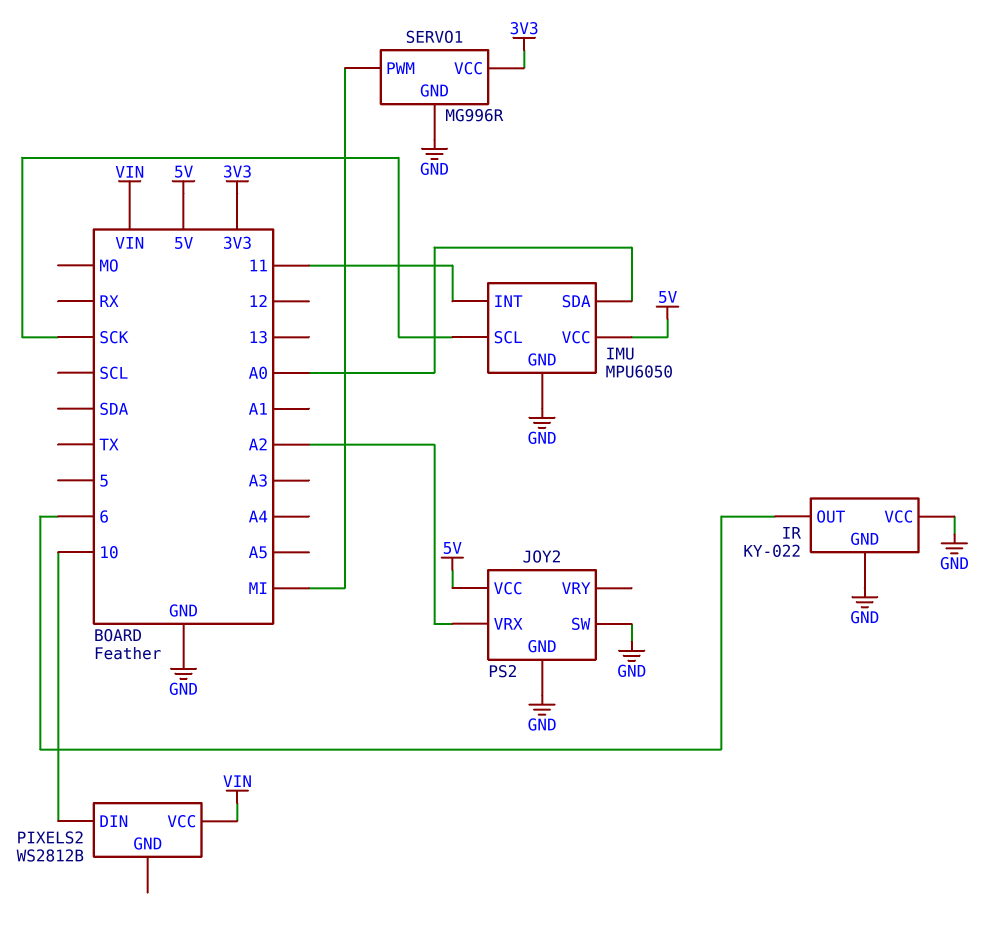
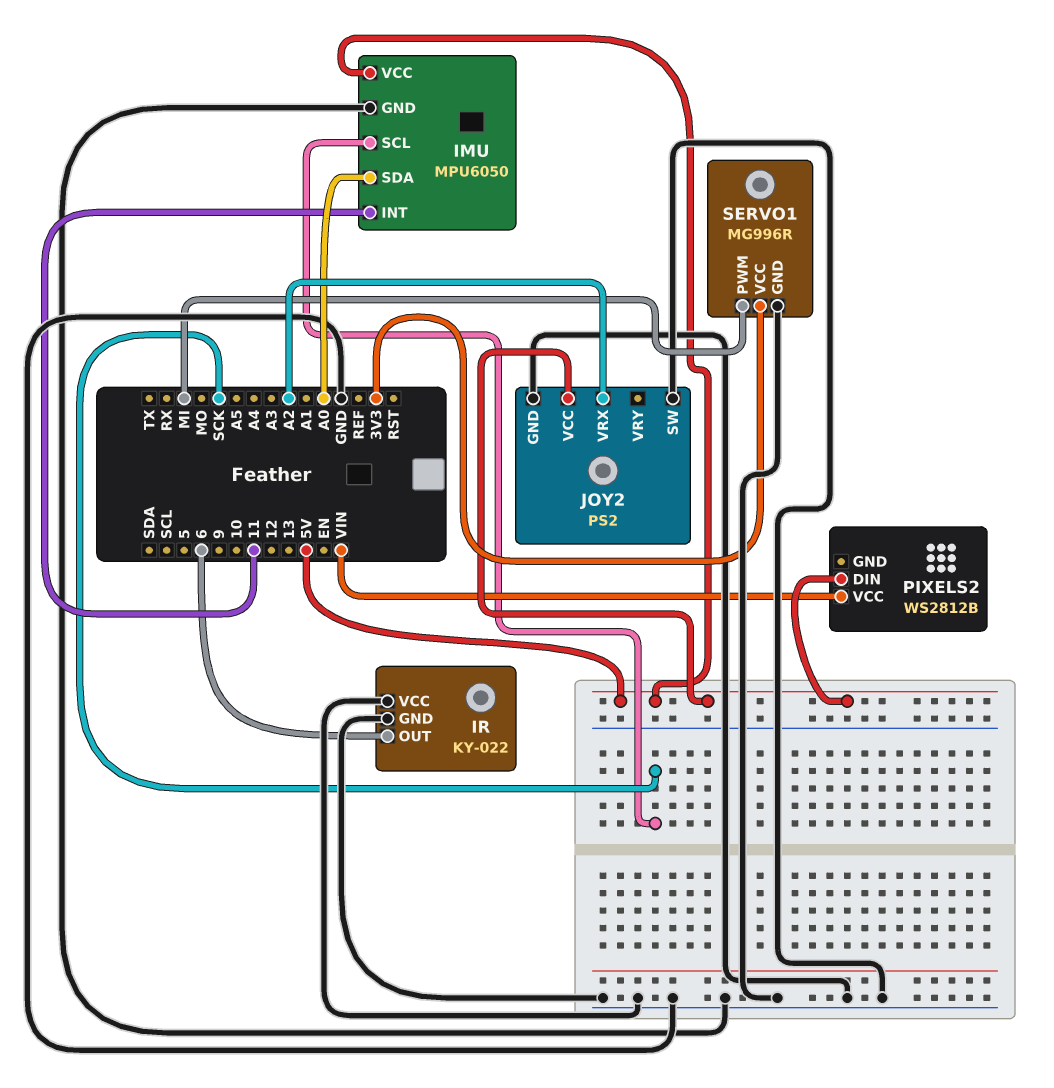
PIXELS2 pin DIN: 10 -> 5V

